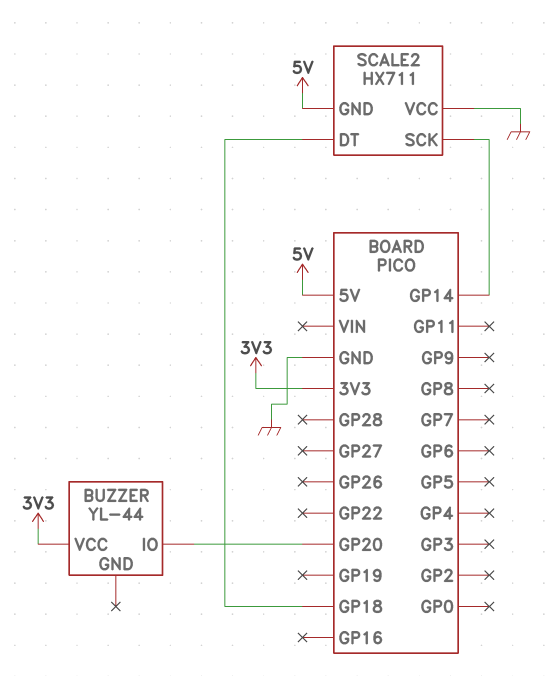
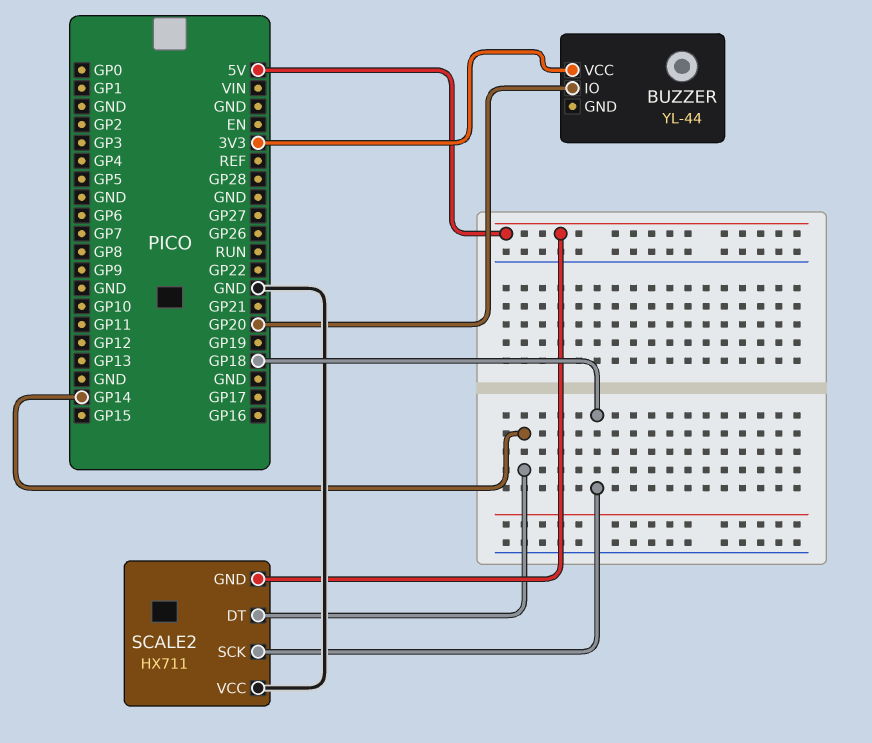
SCALE2 pin DT: GP18 -> GP14
SCALE2 pin SCK: GP14 -> GP18

